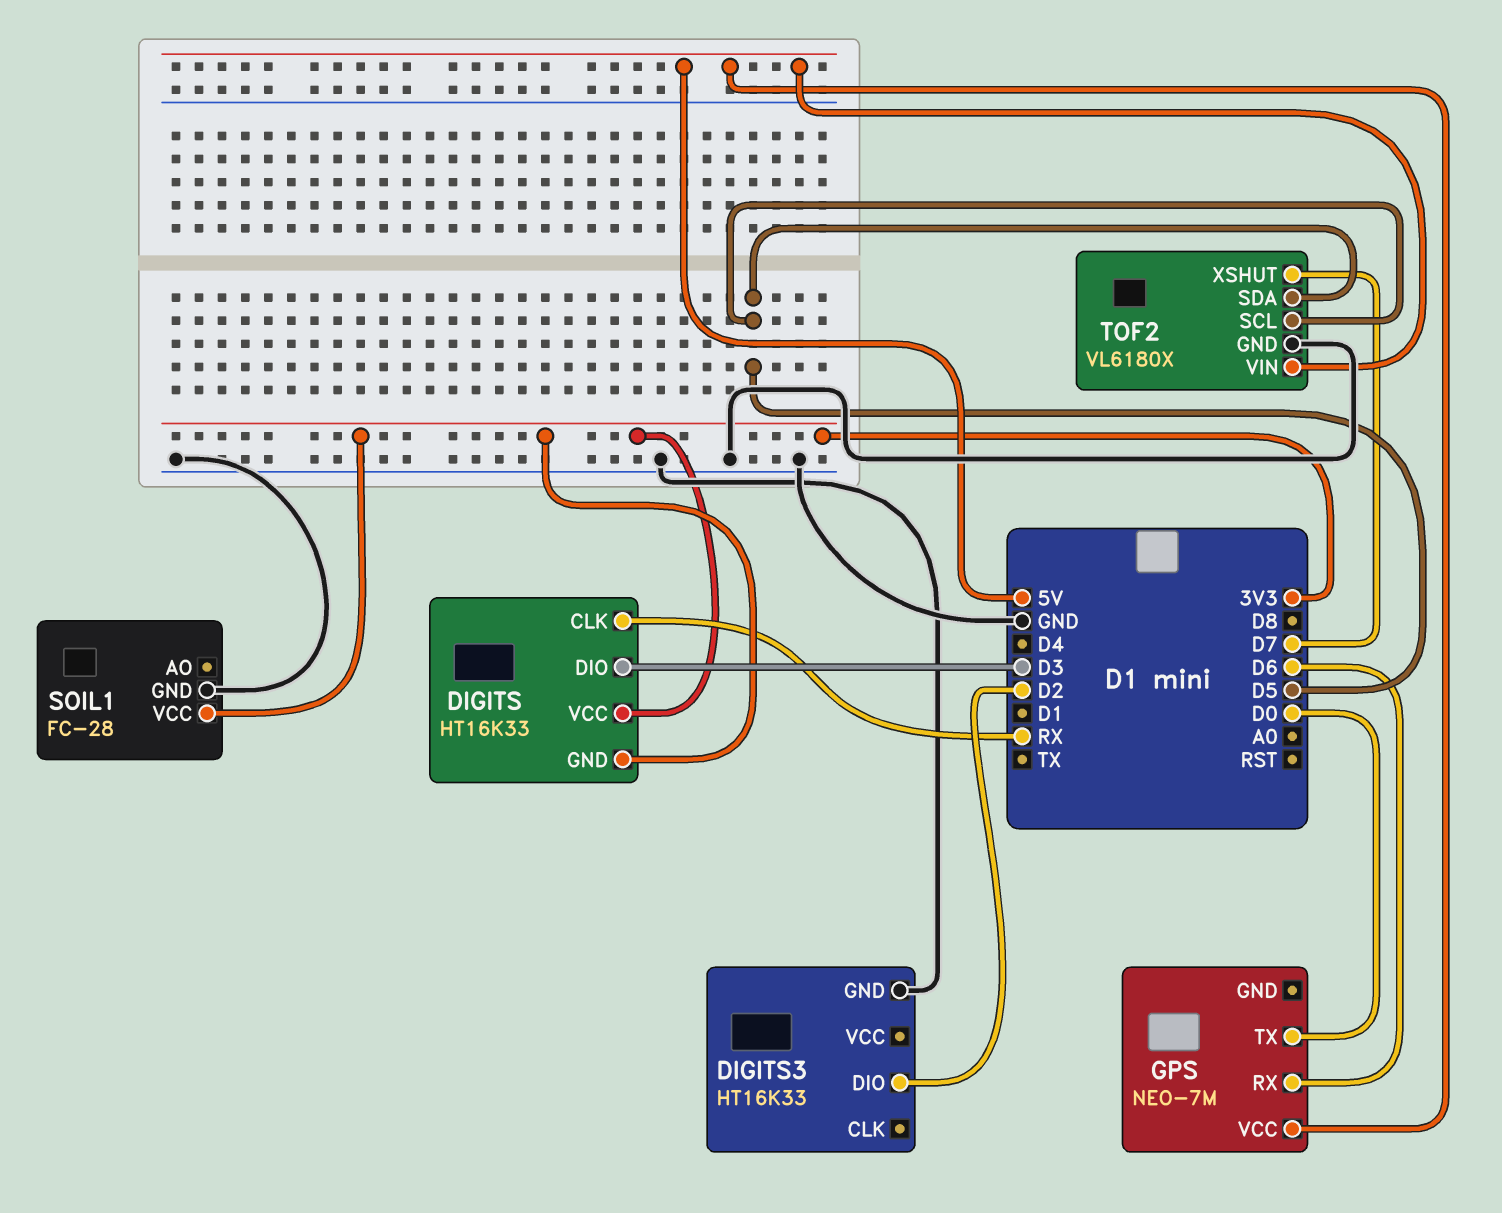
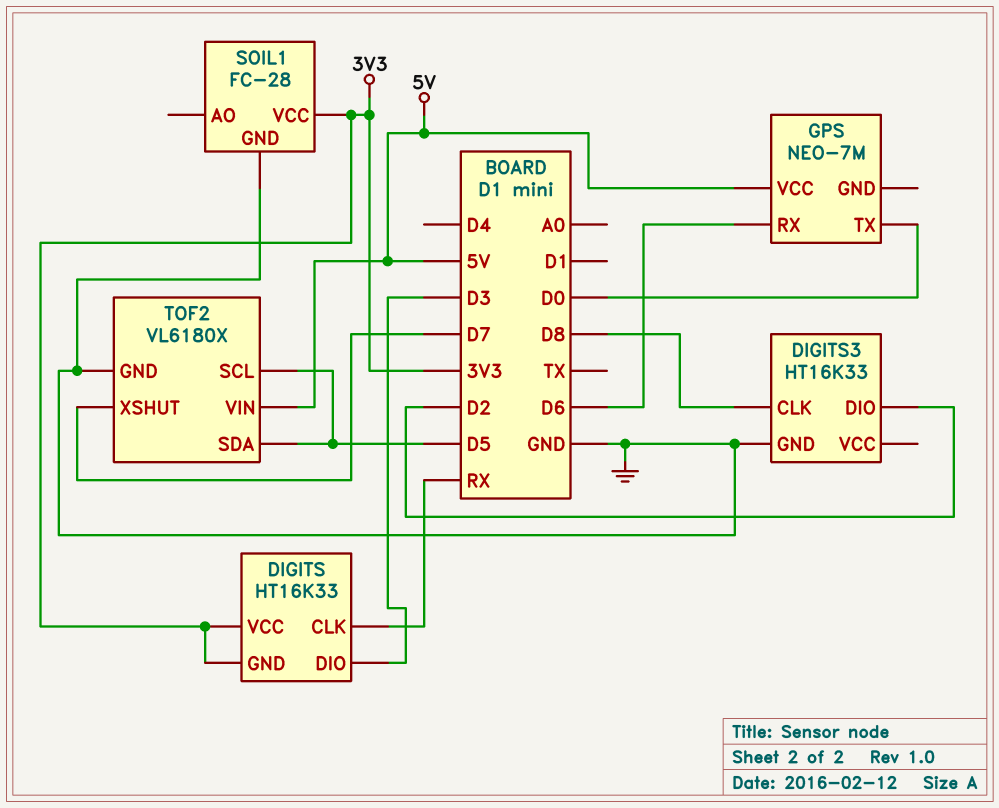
DIGITS3 pin CLK: none -> D8

